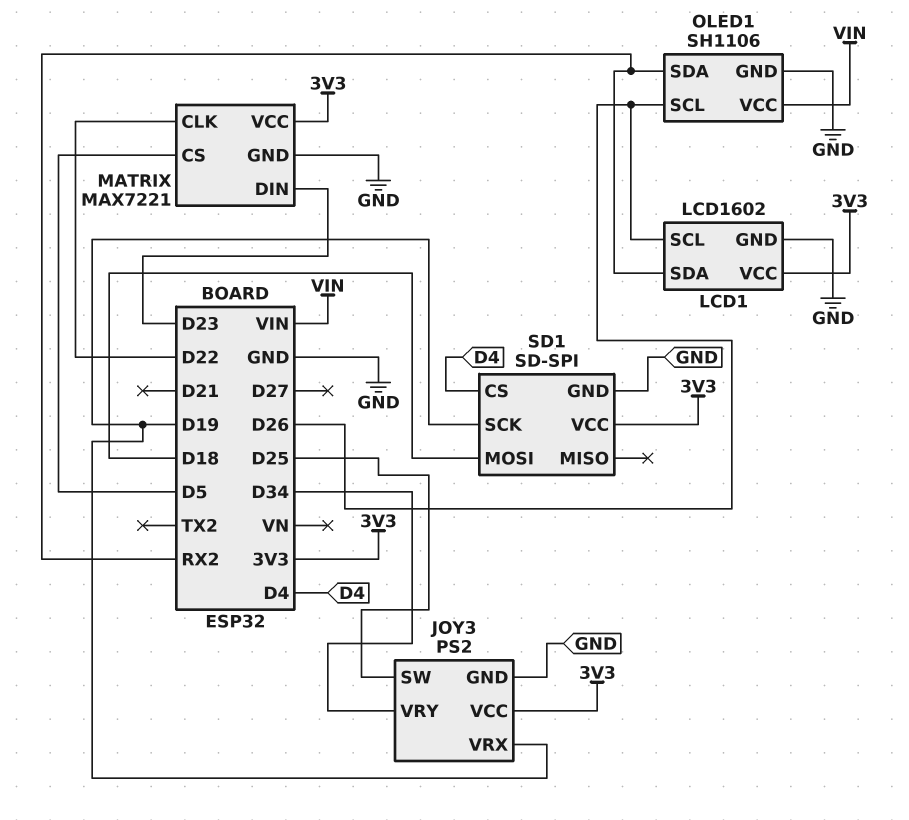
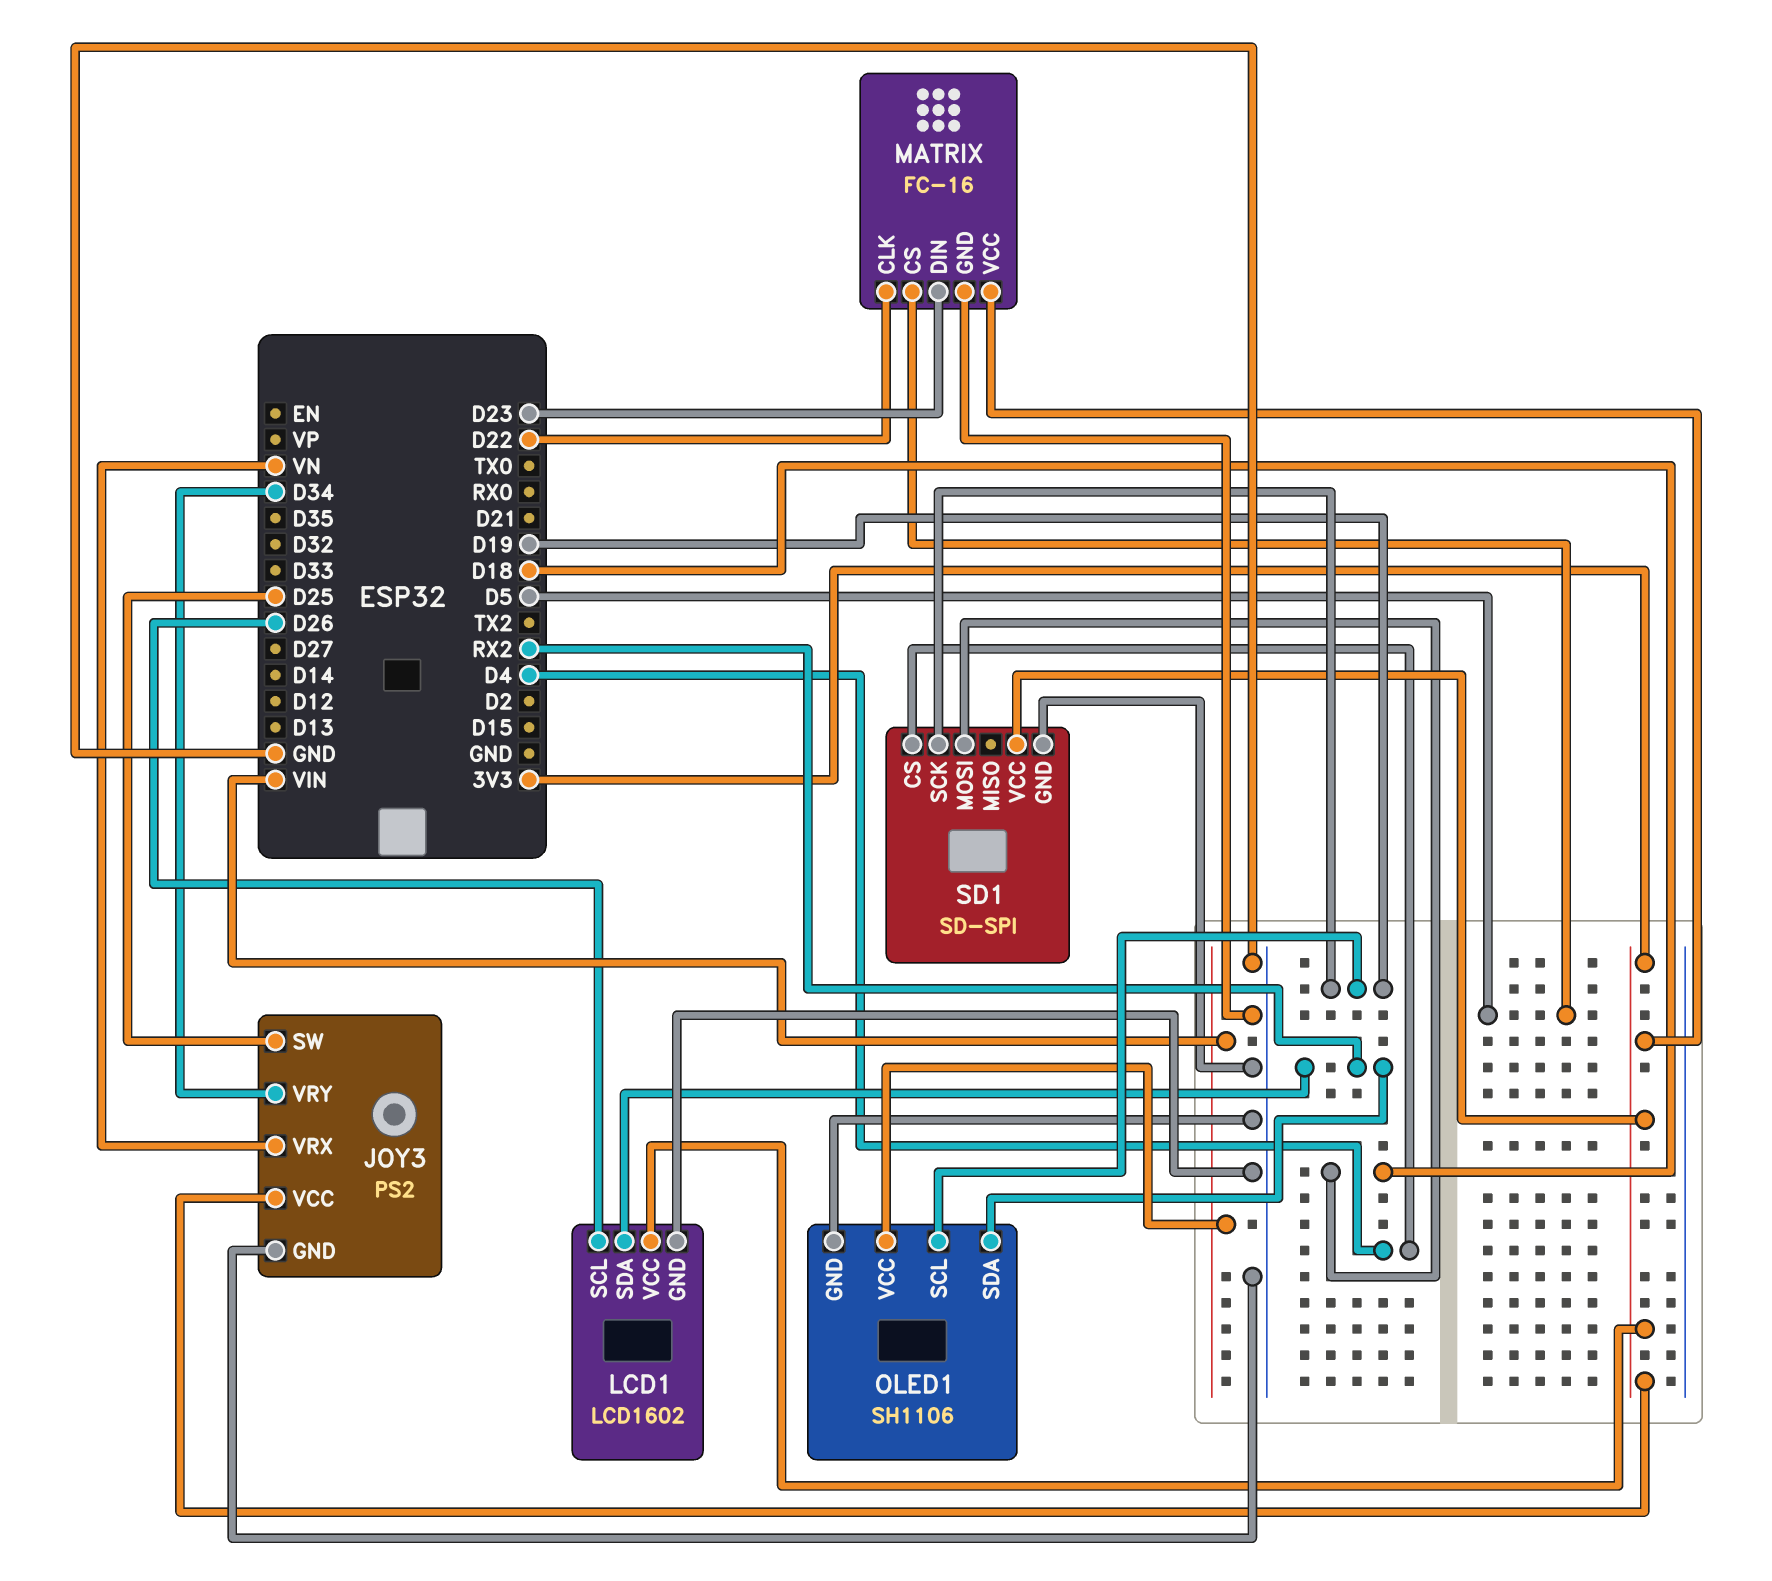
JOY3 pin VRX: D19 -> VN
MATRIX: MAX7221 -> FC-16
OLED1 pin SCL: D26 -> D19

